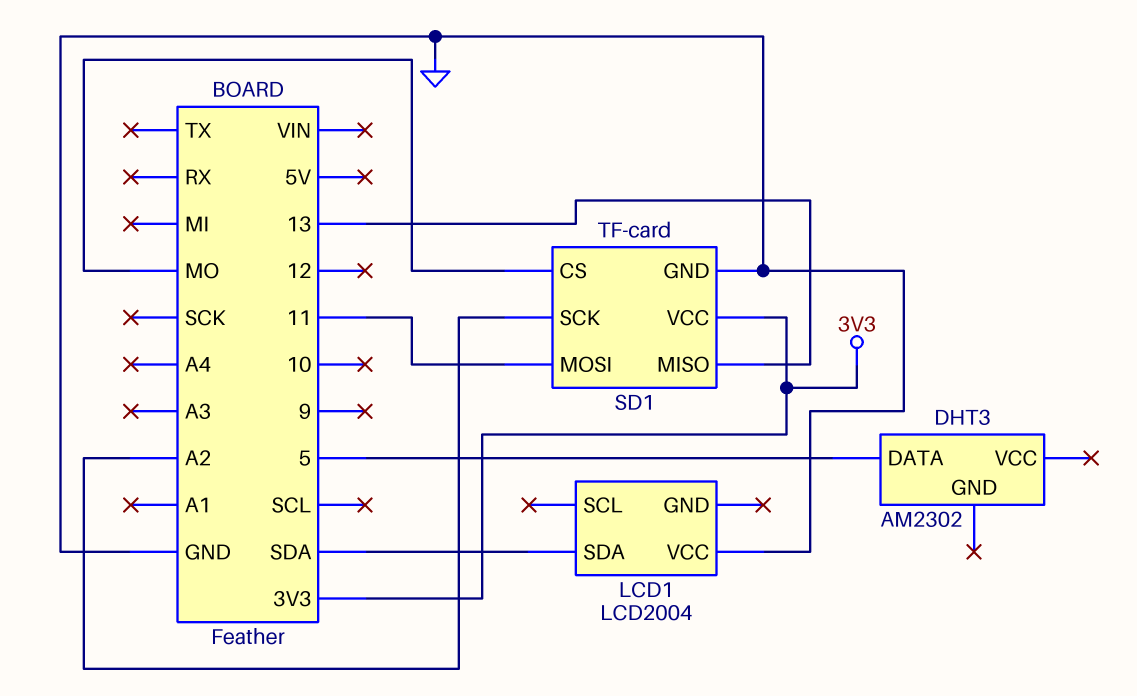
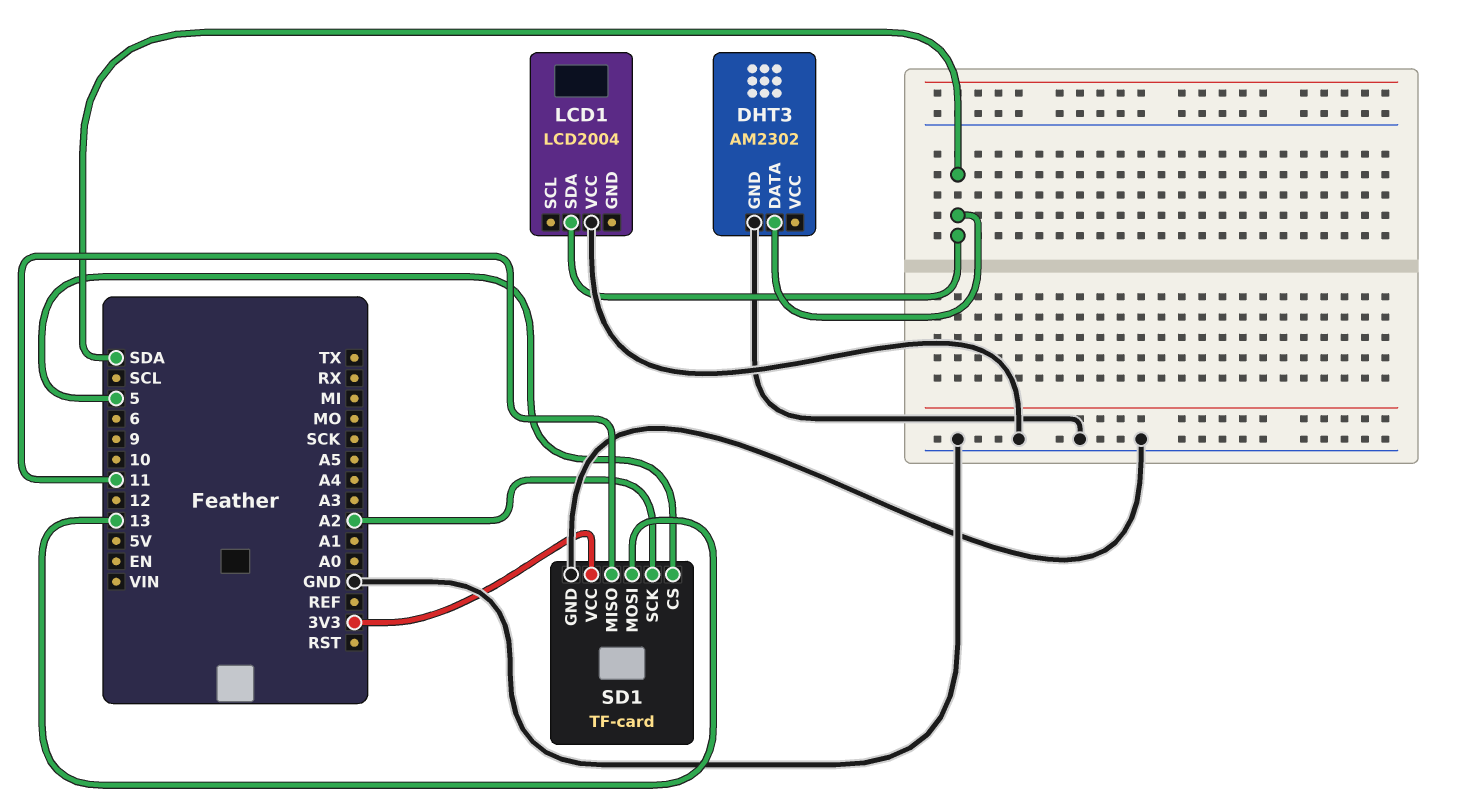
DHT3 pin DATA: 5 -> SDA
DHT3 pin GND: none -> GND
SD1 pin CS: MO -> 5
SD1 pin MISO: 13 -> 11
SD1 pin MOSI: 11 -> 13

